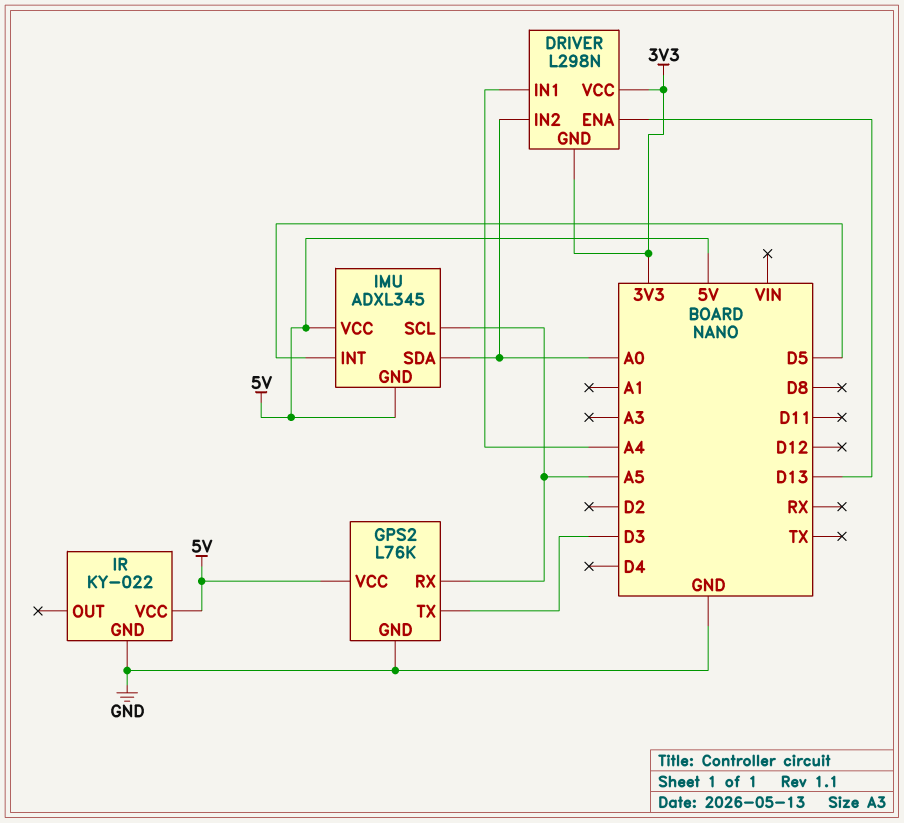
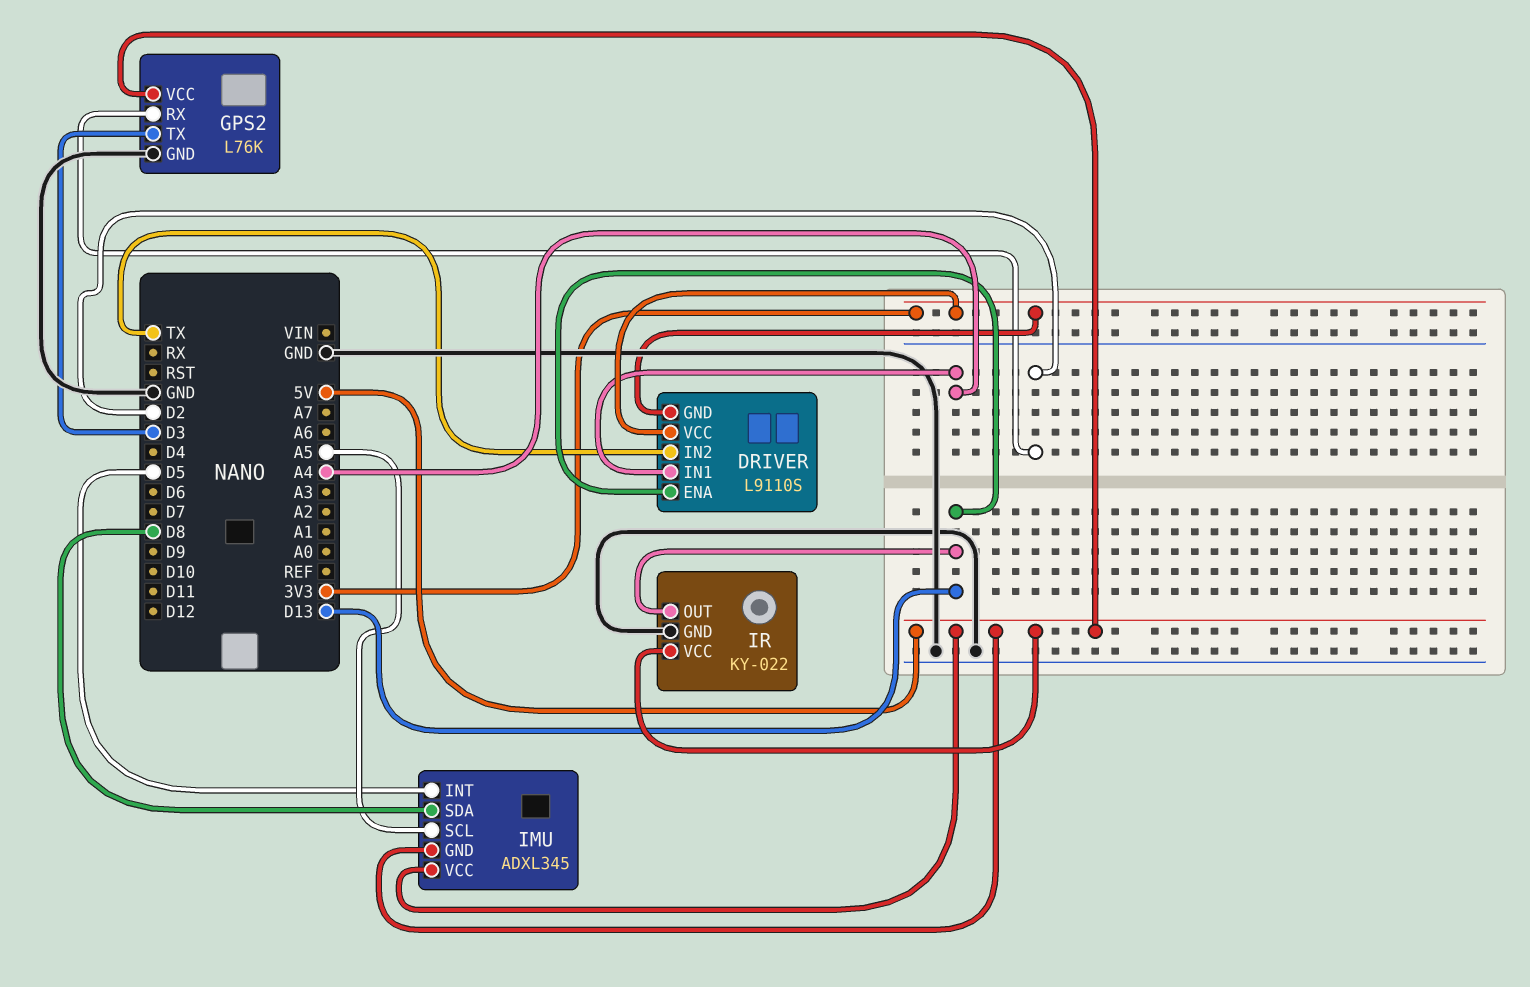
DRIVER: L298N -> L9110S
DRIVER pin IN2: A0 -> TX
GPS2 pin RX: A5 -> D2
IMU pin SDA: A0 -> D8
IR pin OUT: none -> D13

